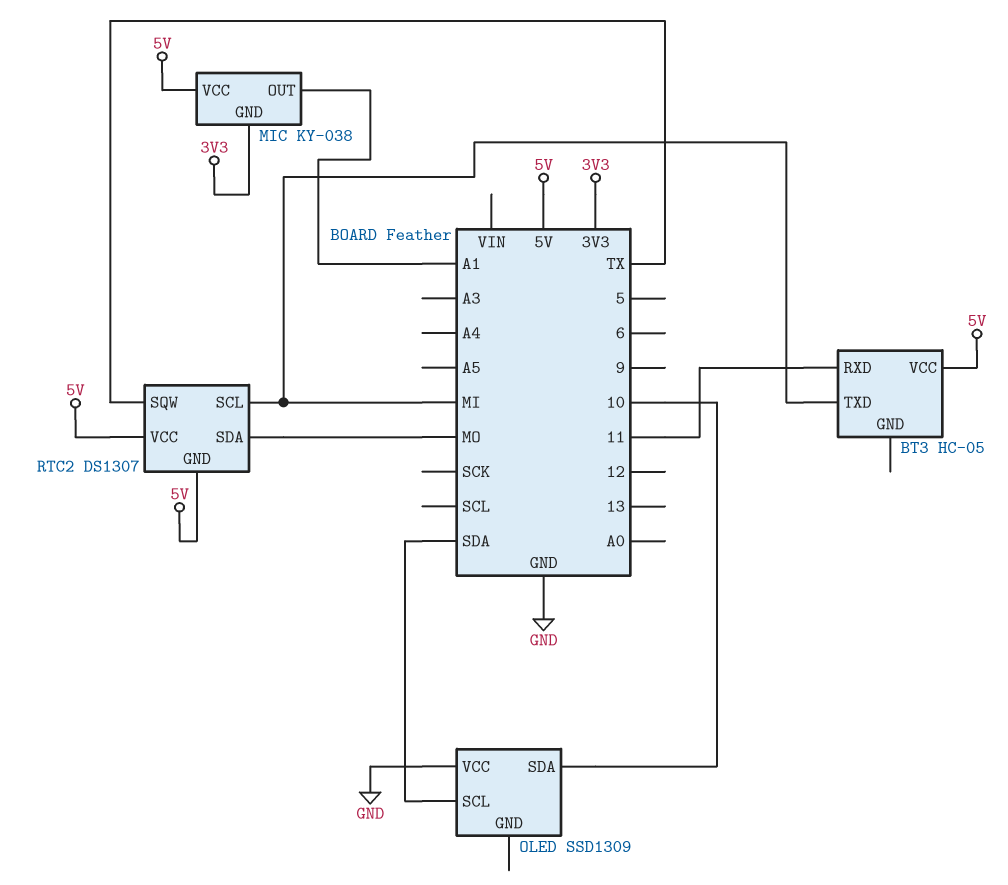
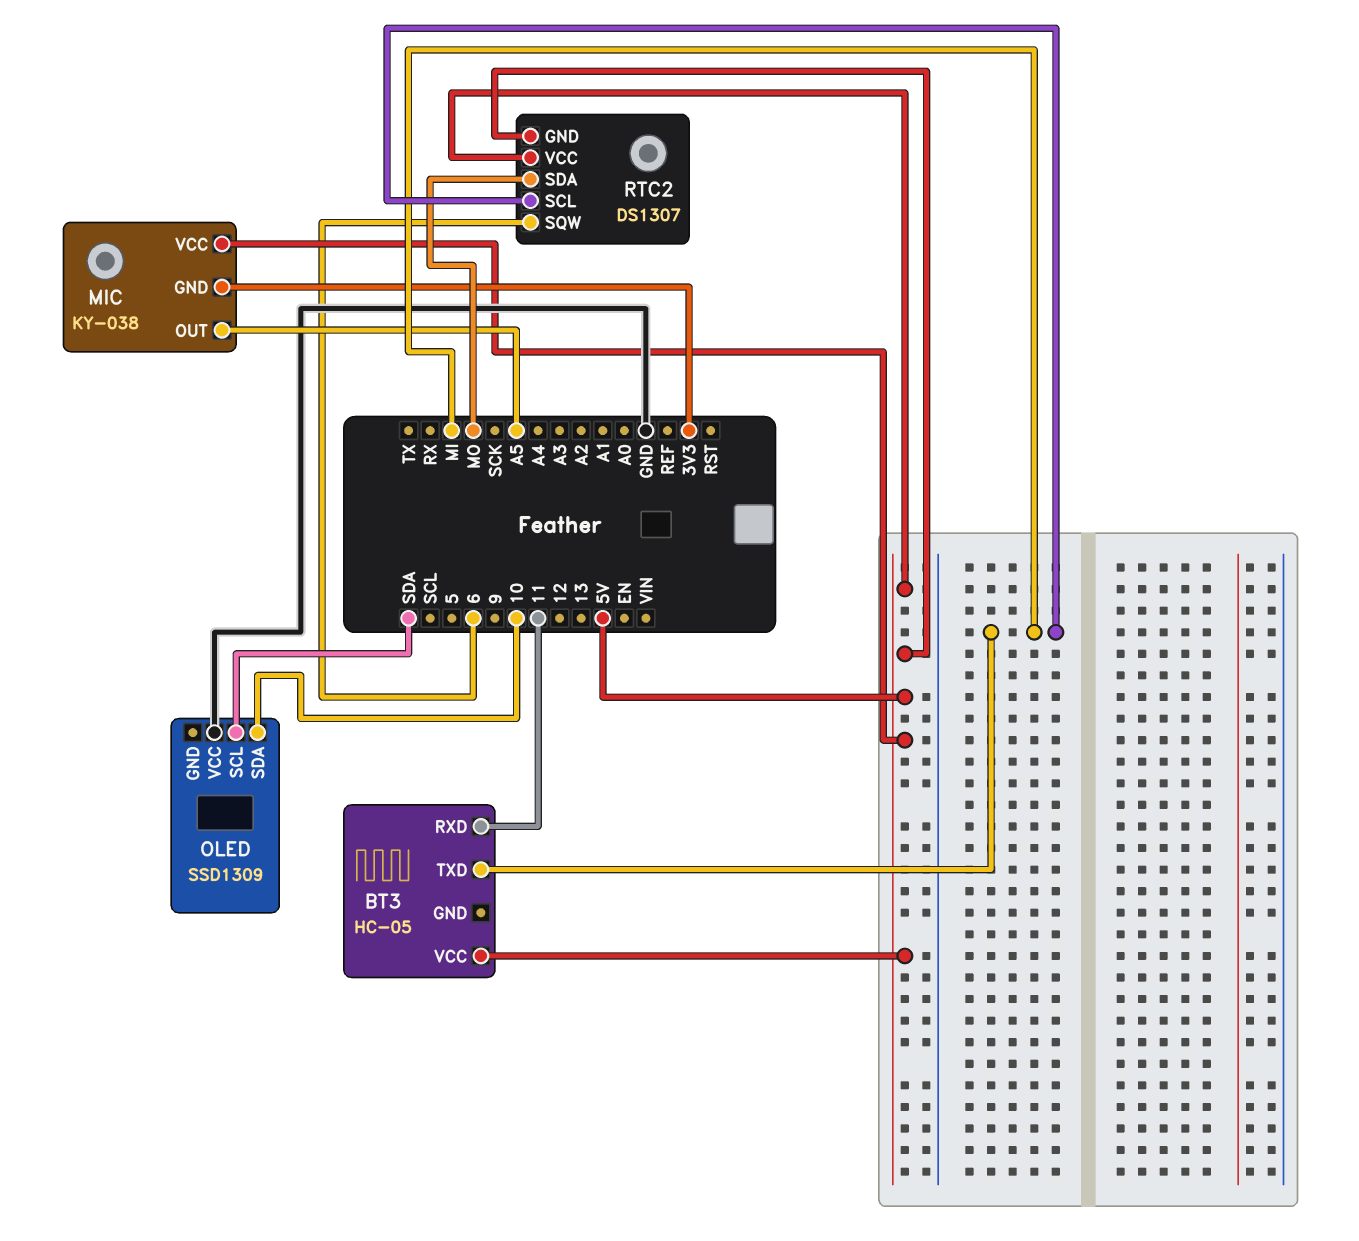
MIC pin OUT: A1 -> A5
RTC2 pin SQW: TX -> 6

